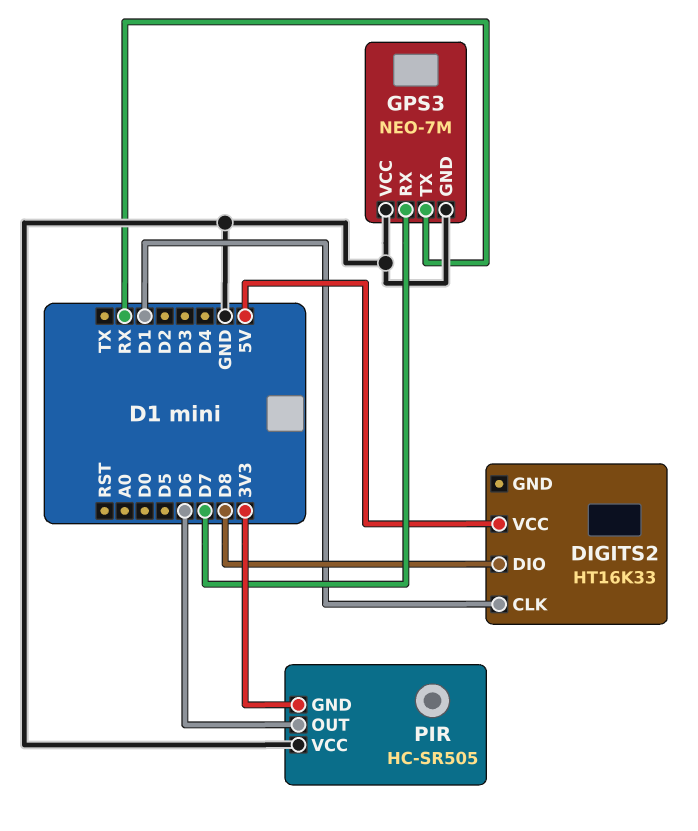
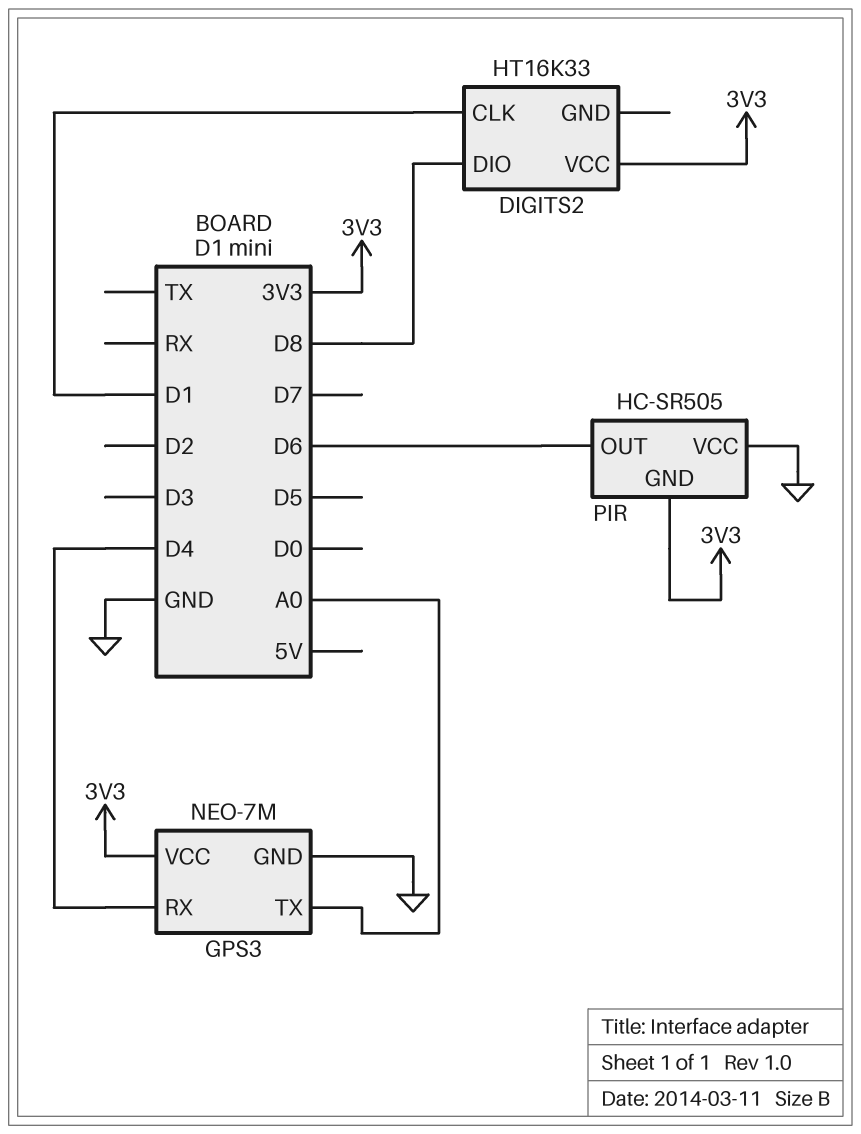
DIGITS2 pin VCC: 5V -> 3V3
GPS3 pin RX: D7 -> D4
GPS3 pin TX: RX -> A0
GPS3 pin VCC: GND -> 3V3

